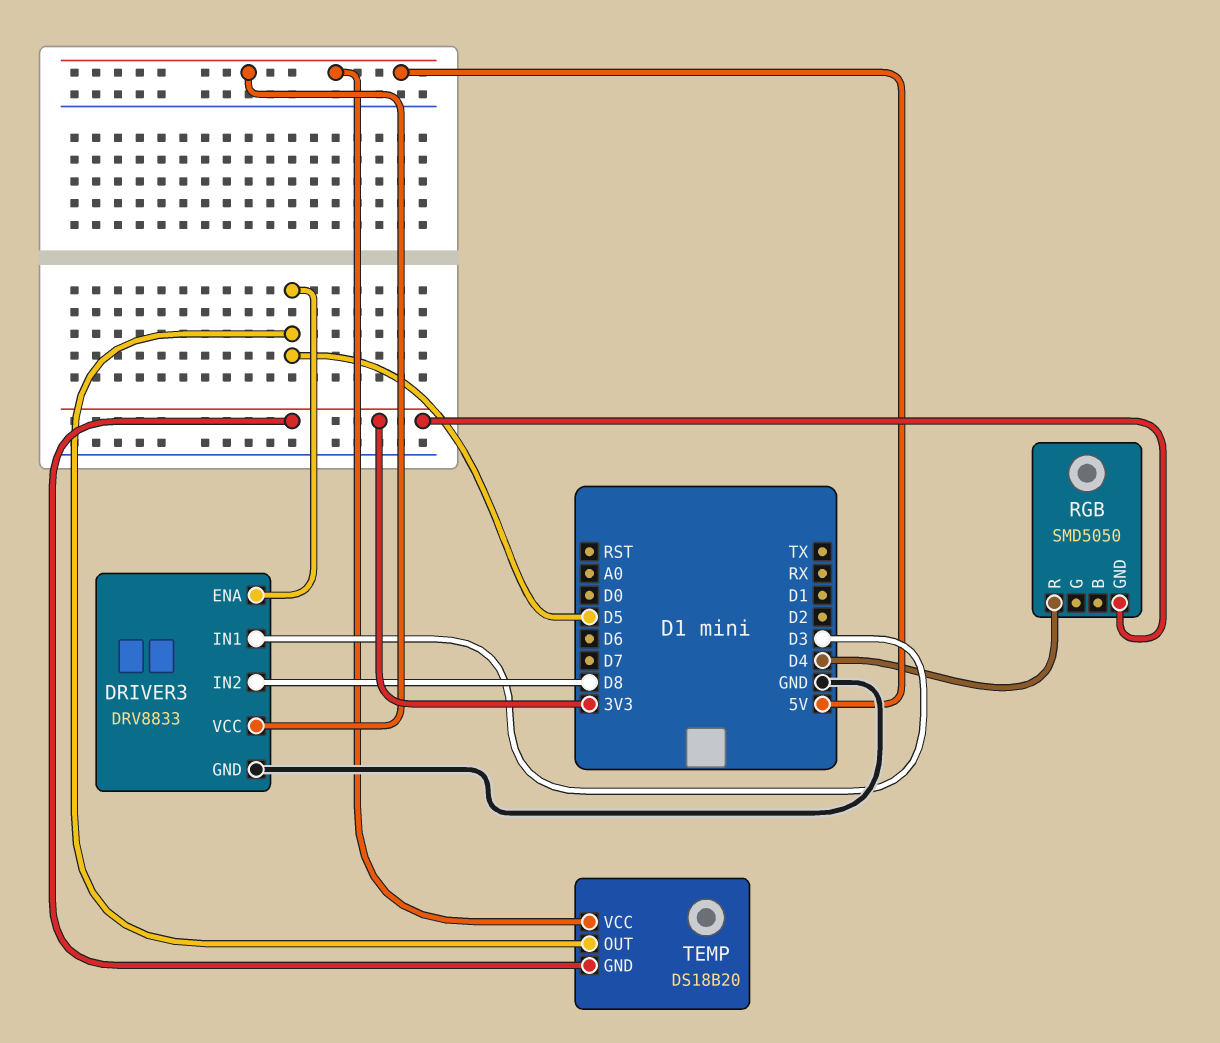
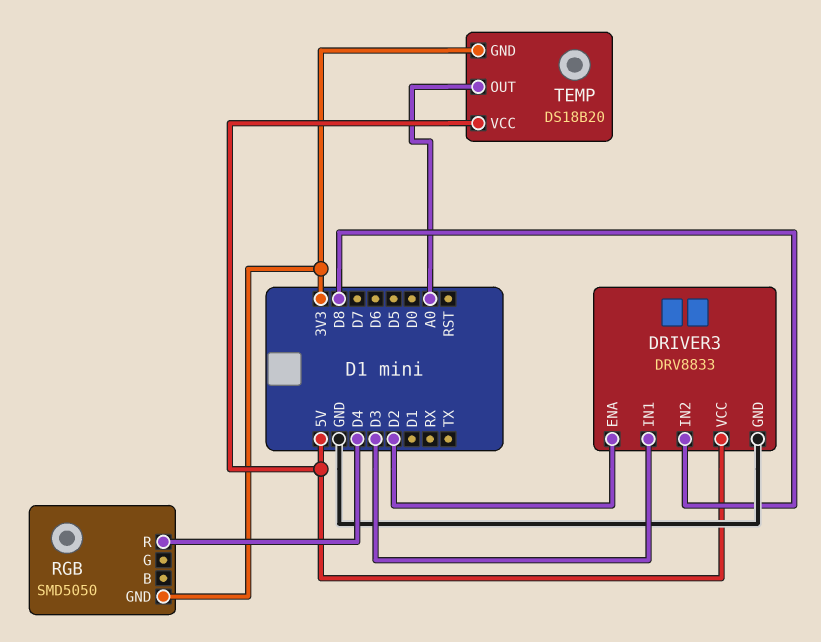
DRIVER3 pin ENA: D5 -> D2
TEMP pin OUT: D5 -> A0

